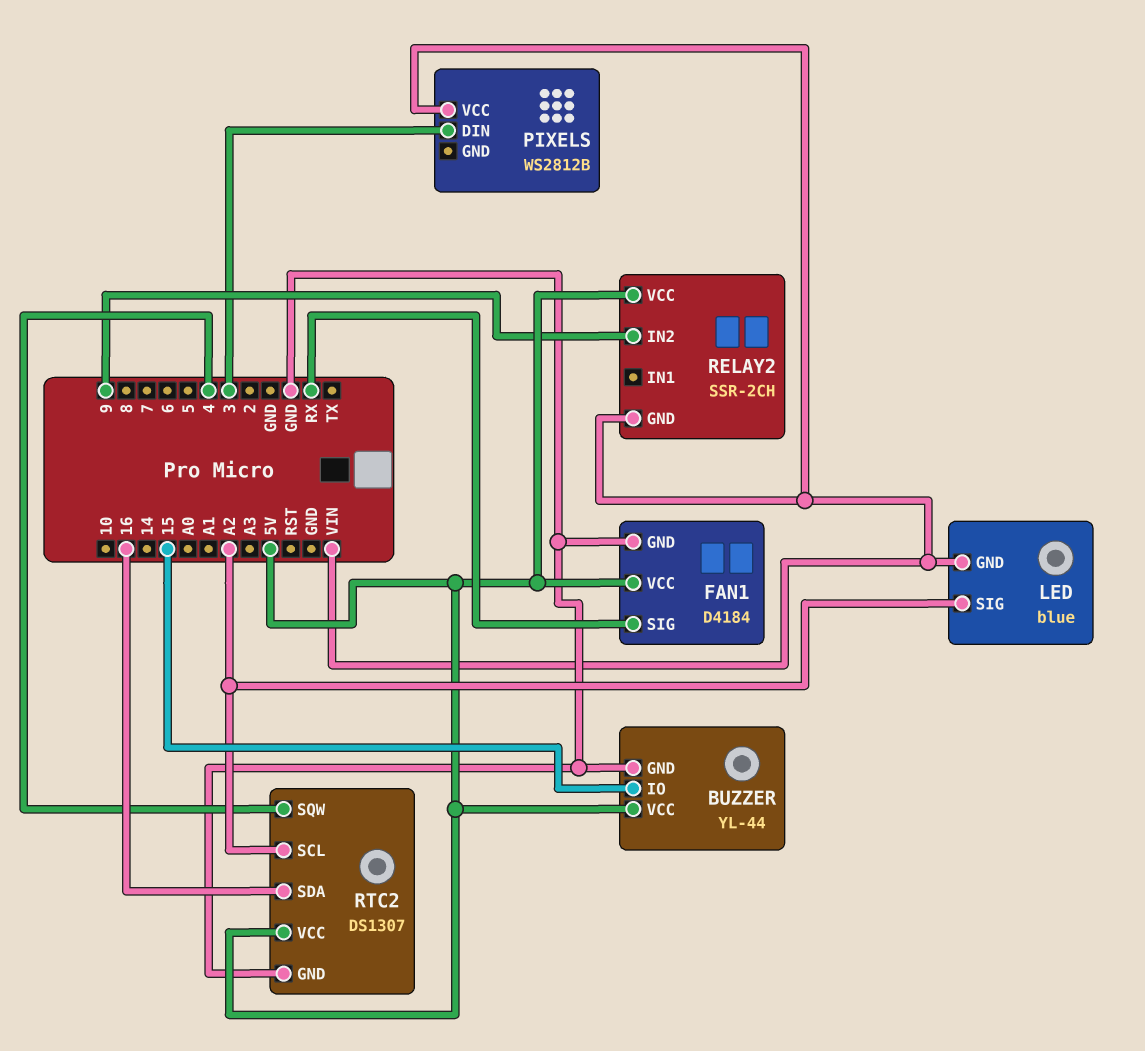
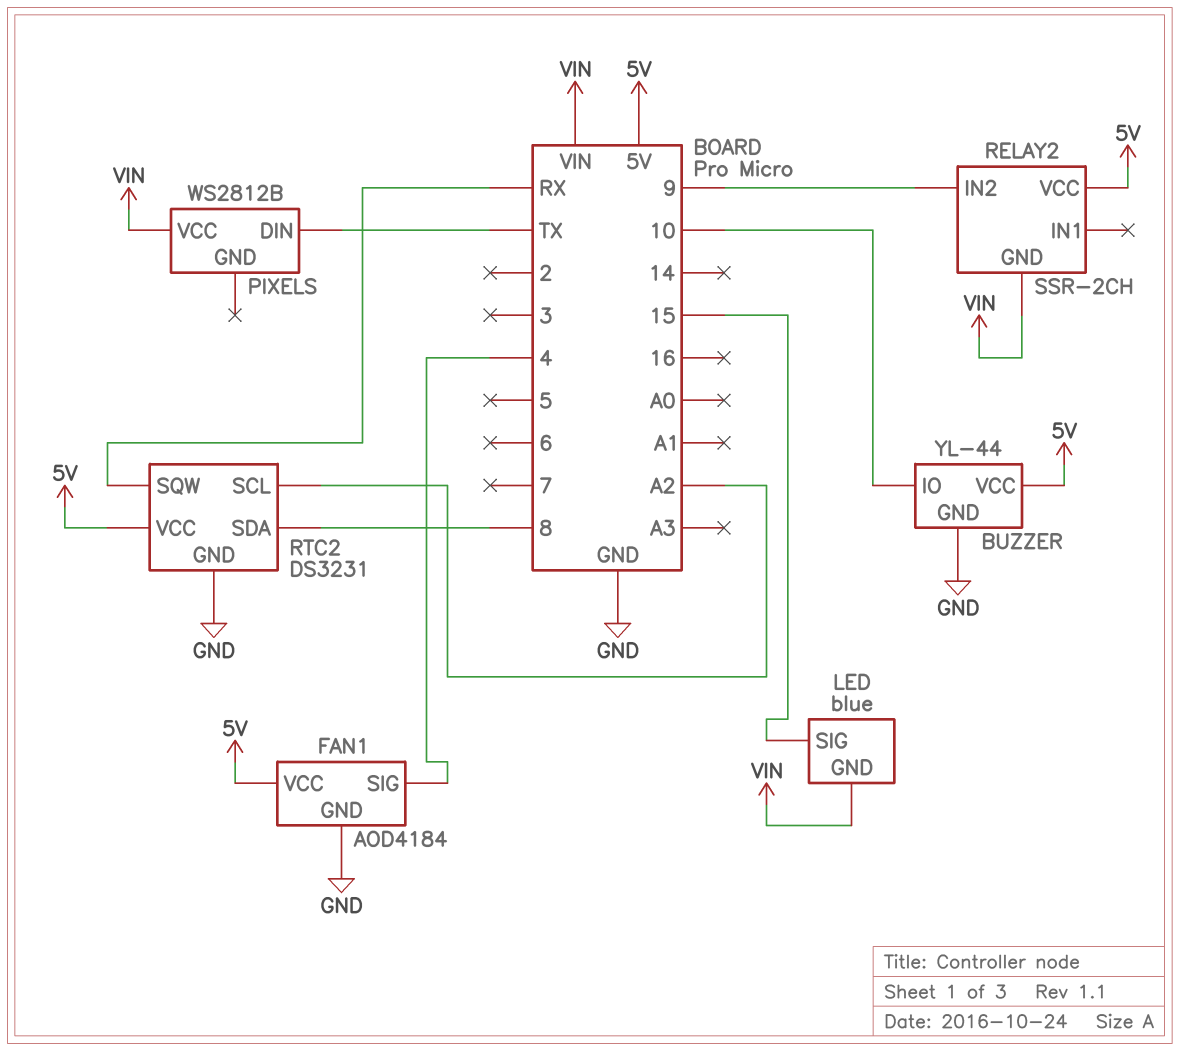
BUZZER pin IO: 15 -> 10
FAN1: D4184 -> AOD4184
FAN1 pin SIG: RX -> 4
LED pin SIG: A2 -> 15
PIXELS pin DIN: 3 -> TX
RTC2: DS1307 -> DS3231
RTC2 pin SDA: 16 -> 8
RTC2 pin SQW: 4 -> RX

